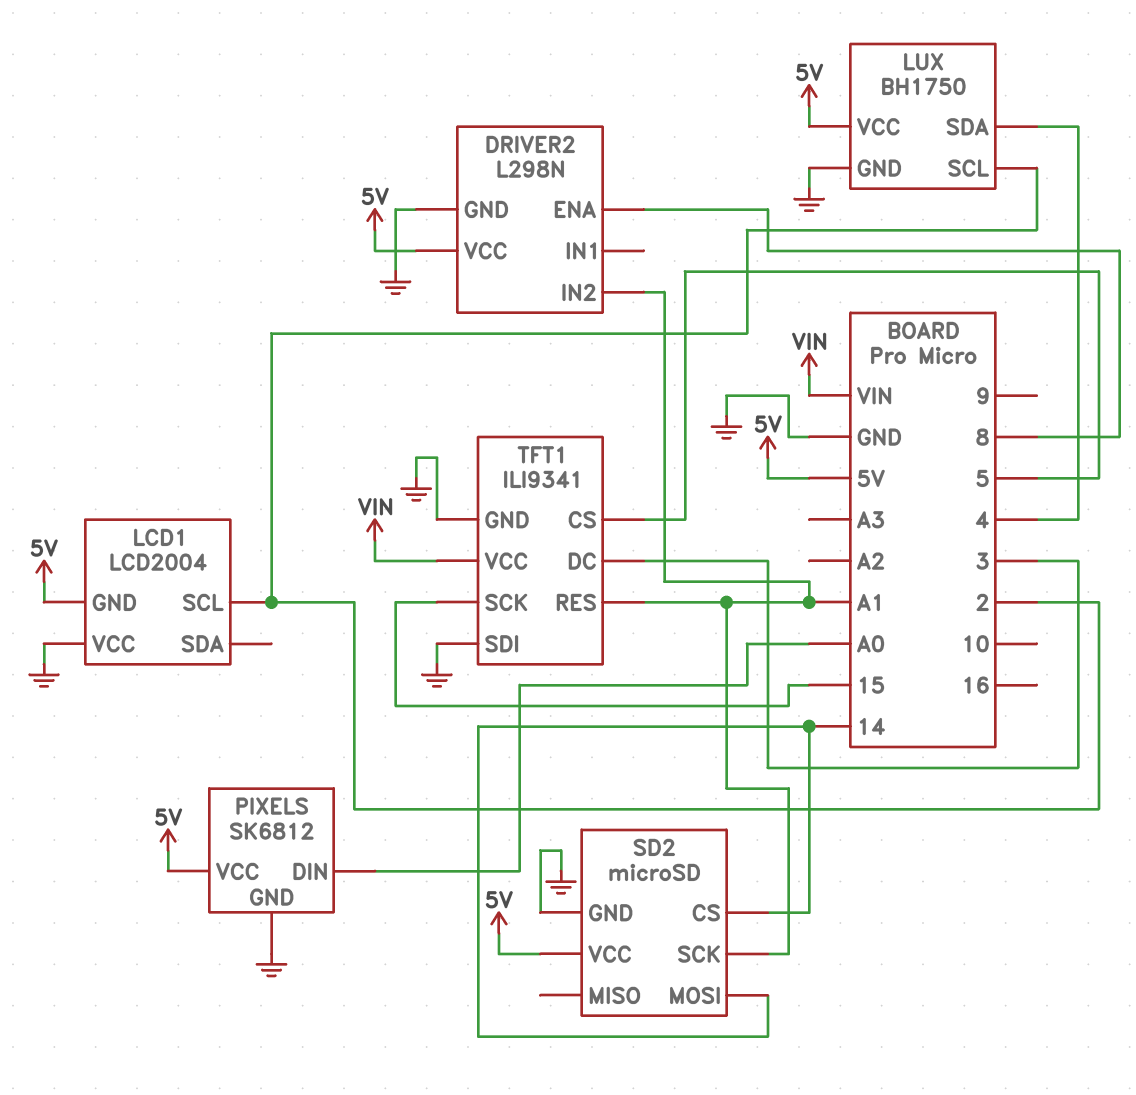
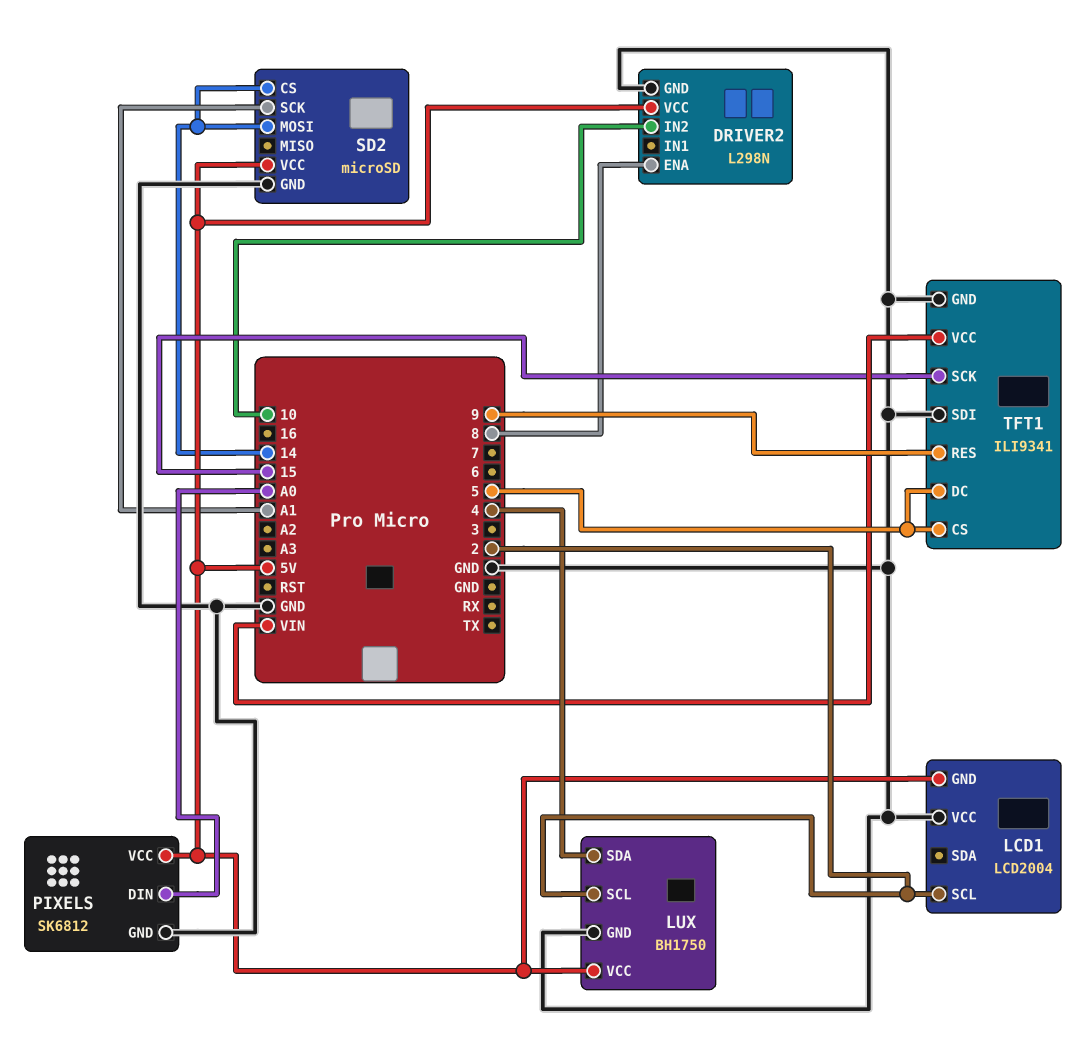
DRIVER2 pin IN2: A1 -> 10
TFT1 pin DC: 3 -> 5
TFT1 pin RES: A1 -> 9

